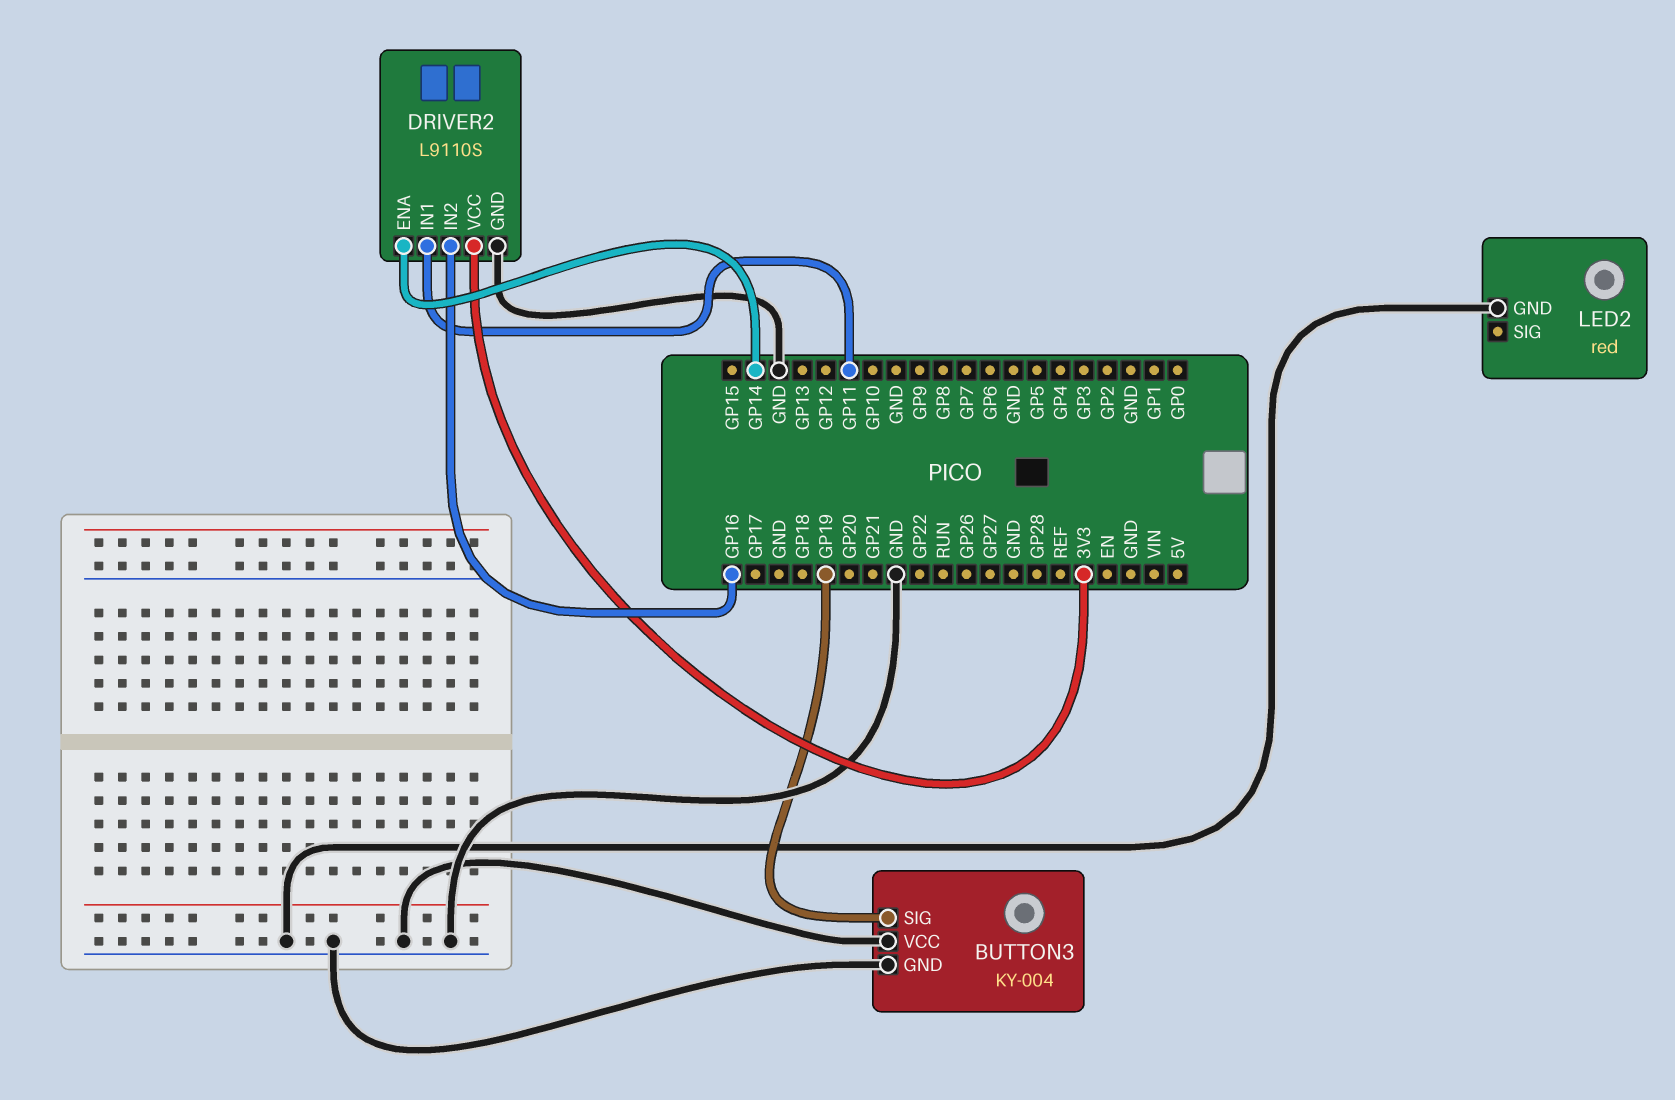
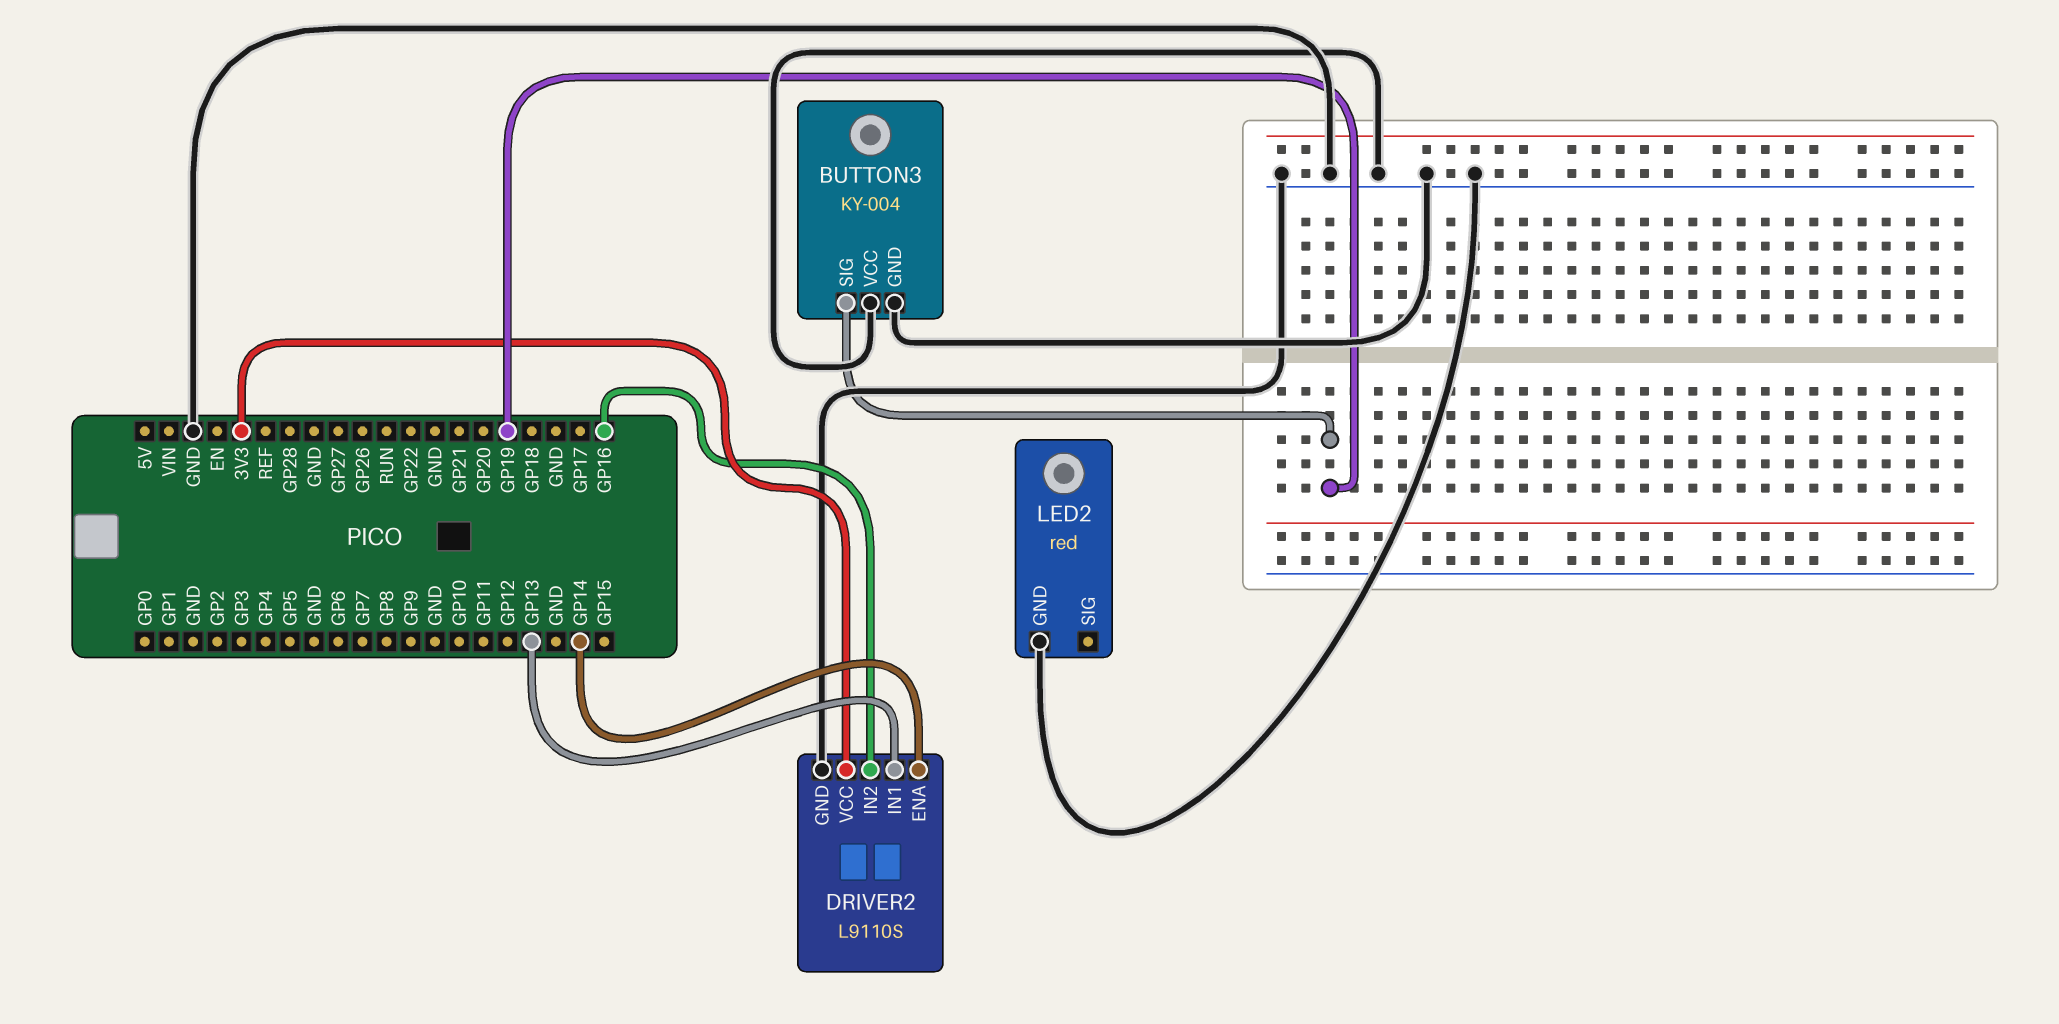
DRIVER2 pin IN1: GP11 -> GP13

